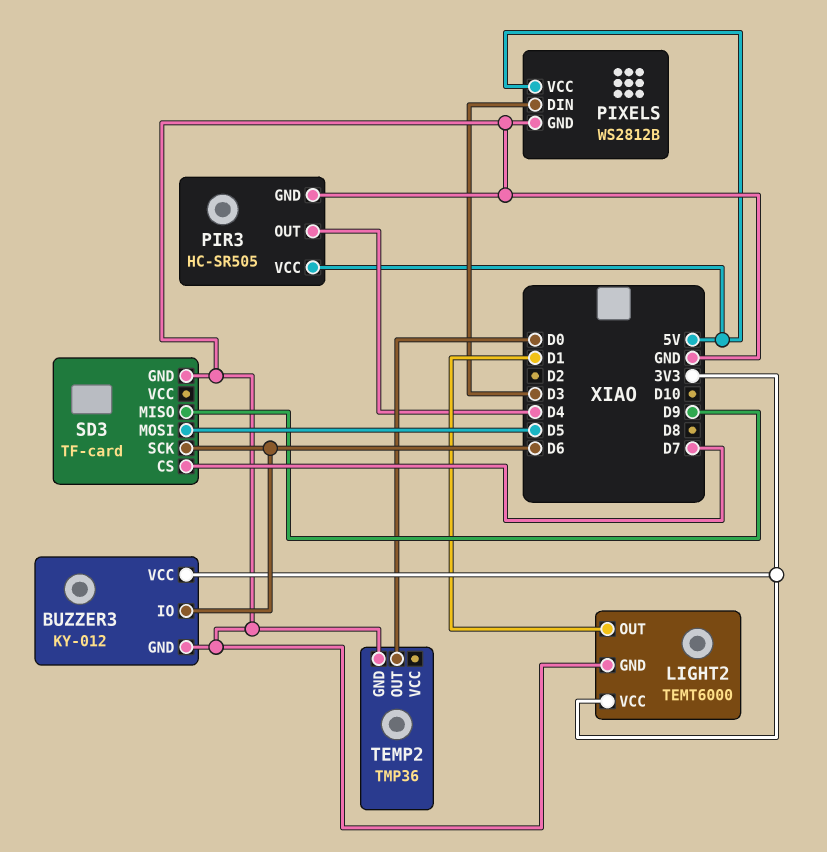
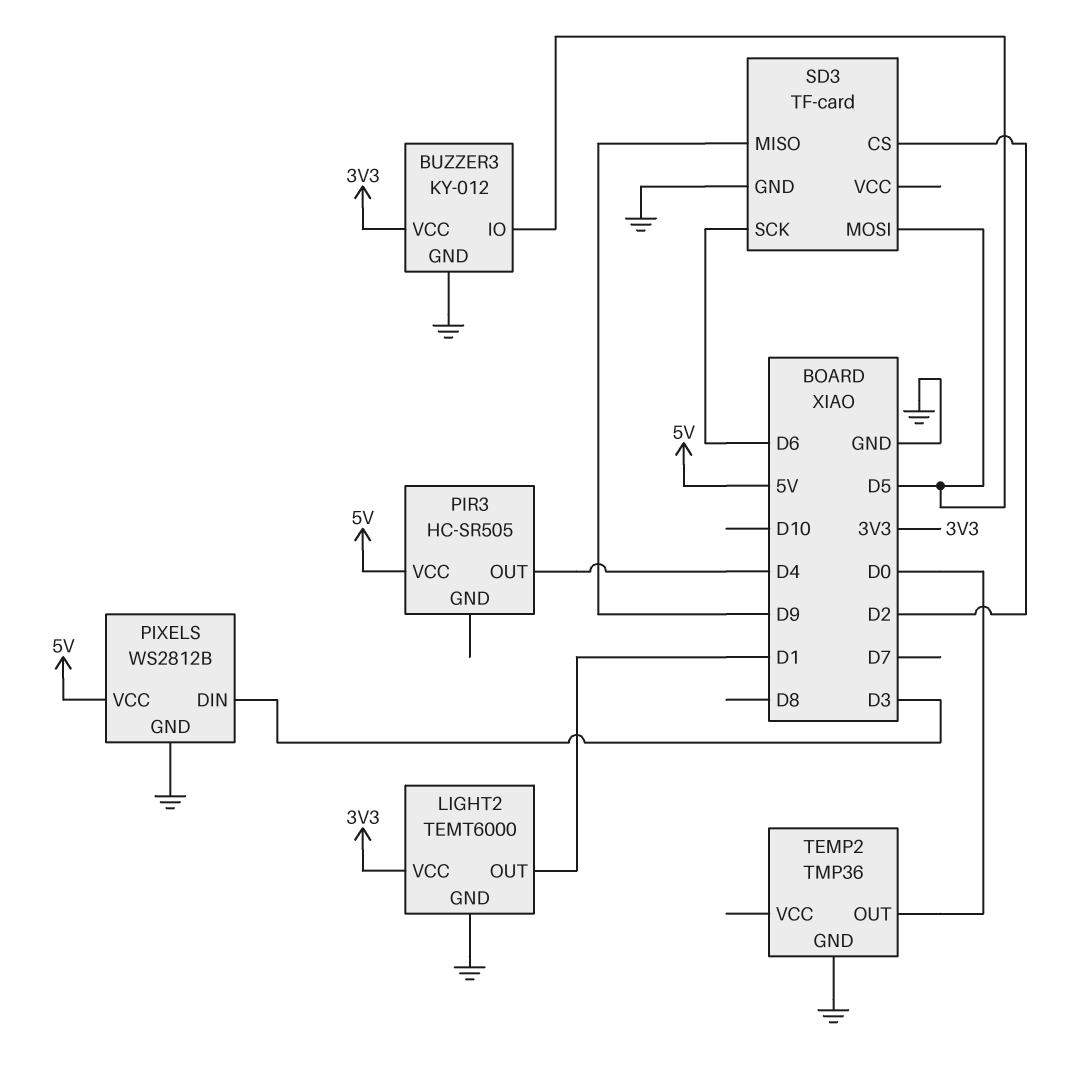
BUZZER3 pin IO: D6 -> D5
PIR3 pin GND: GND -> none
SD3 pin CS: D7 -> D2

